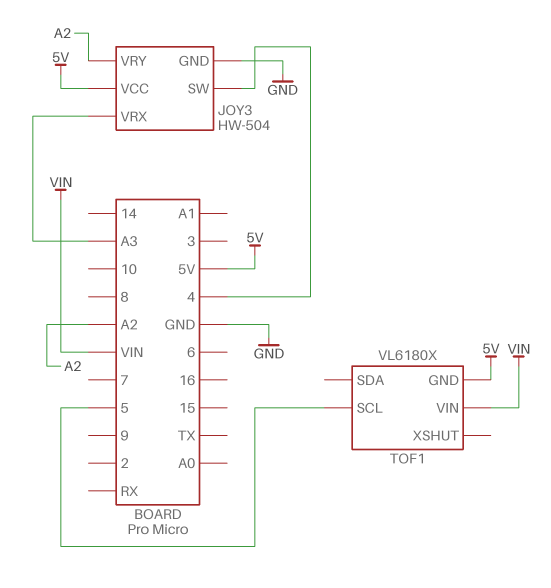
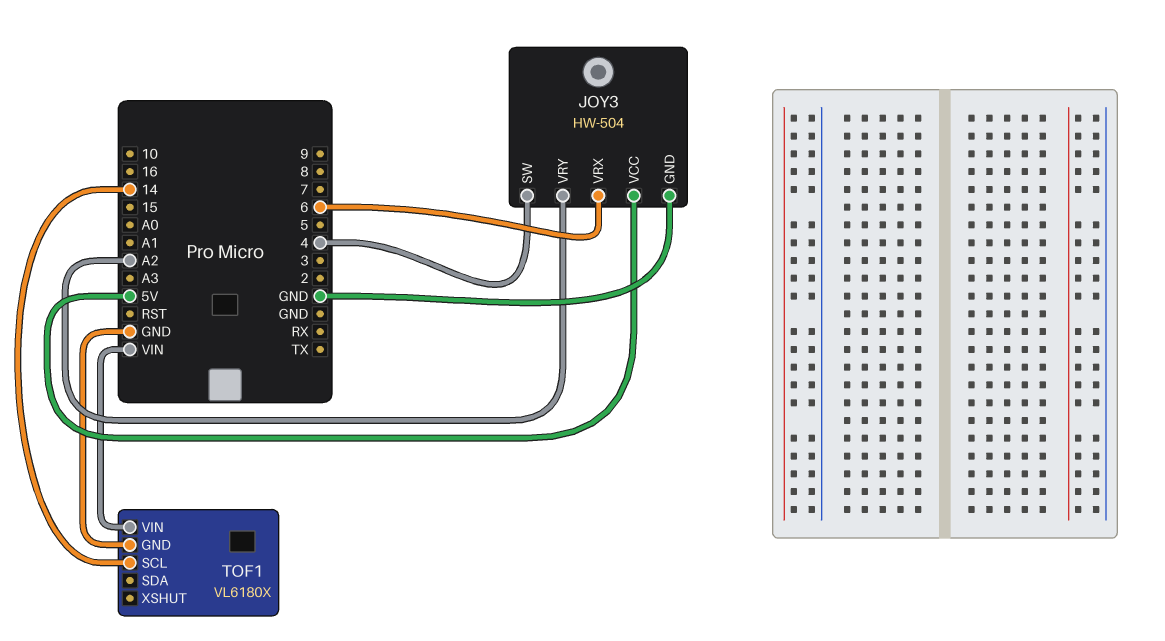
JOY3 pin VRX: A3 -> 6
TOF1 pin GND: 5V -> GND
TOF1 pin SCL: 5 -> 14

